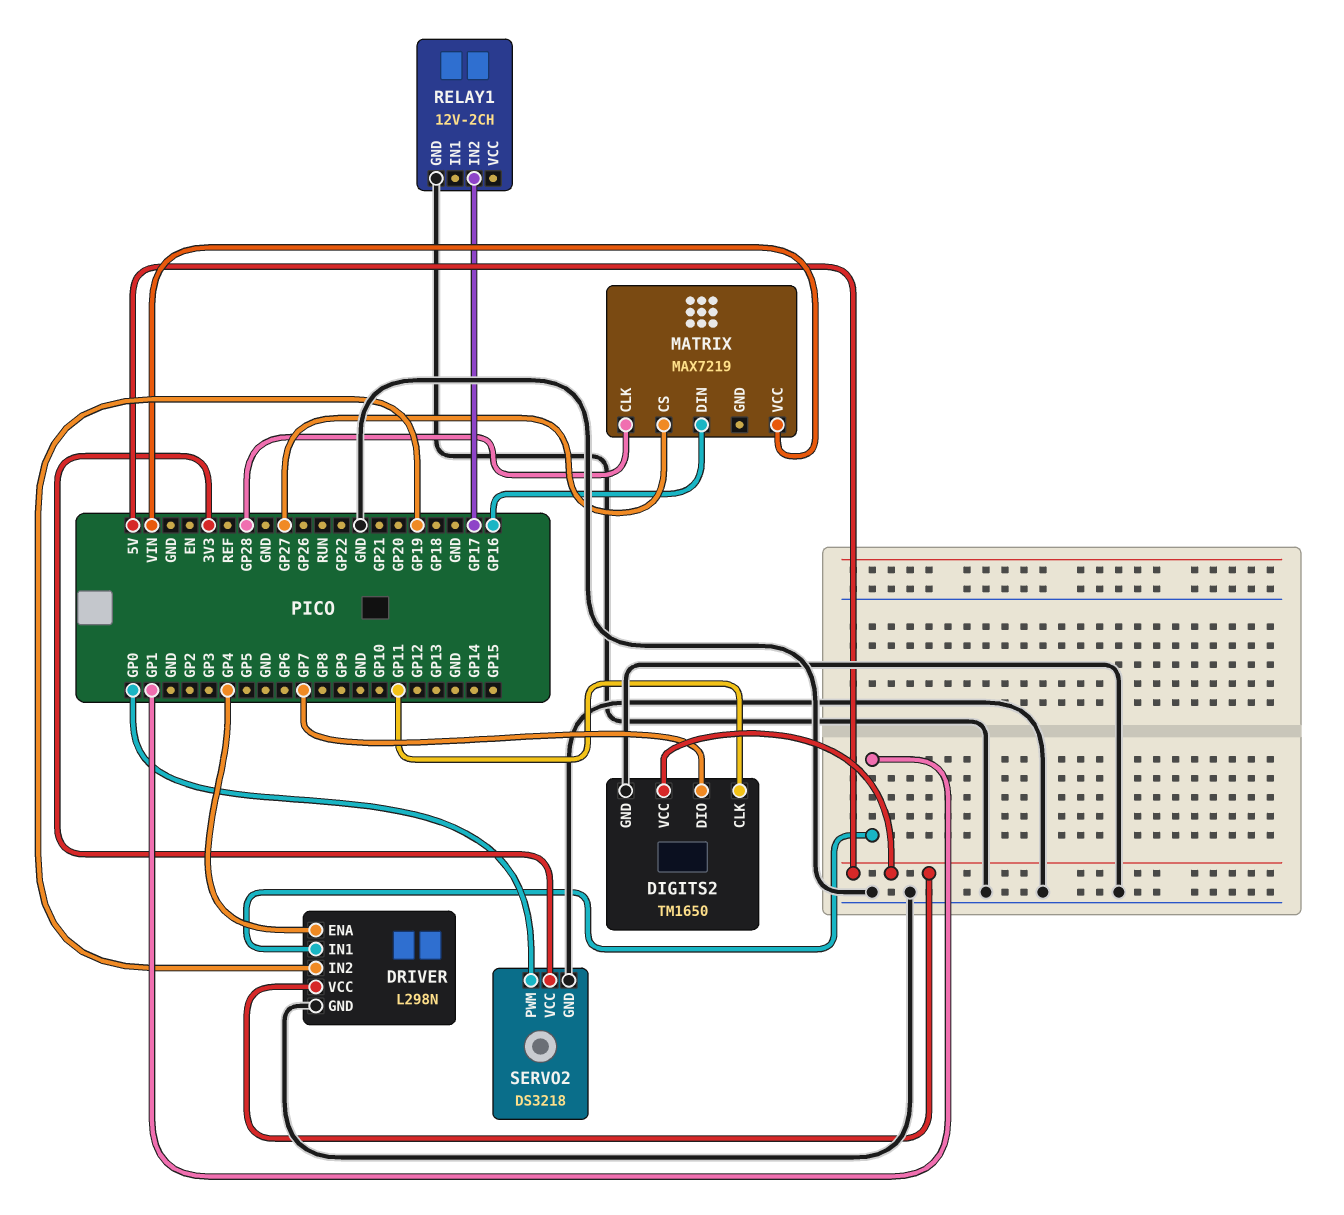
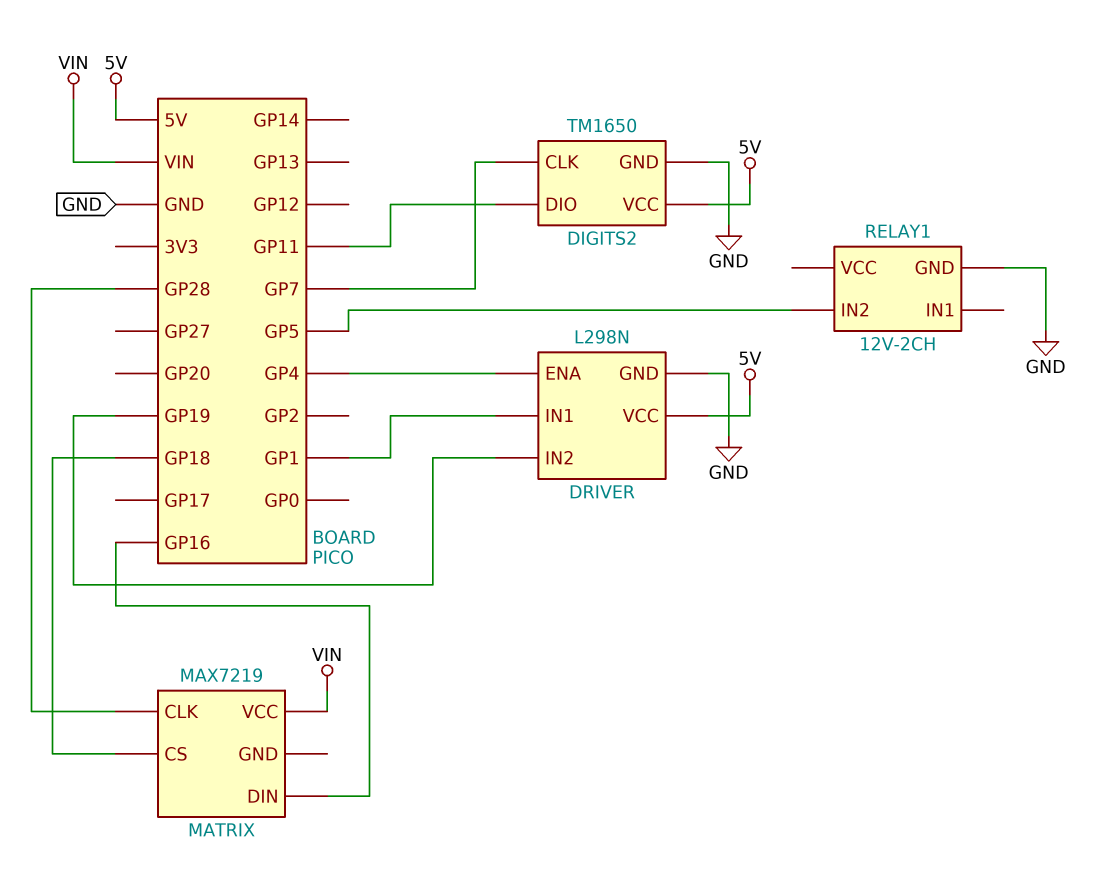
DIGITS2 pin CLK: GP11 -> GP7
DIGITS2 pin DIO: GP7 -> GP11
MATRIX pin CS: GP27 -> GP18
RELAY1 pin IN2: GP17 -> GP5
SERVO2: DS3218 -> none
SERVO2 pin GND: GND -> none
SERVO2 pin PWM: GP0 -> none
SERVO2 pin VCC: 3V3 -> none

